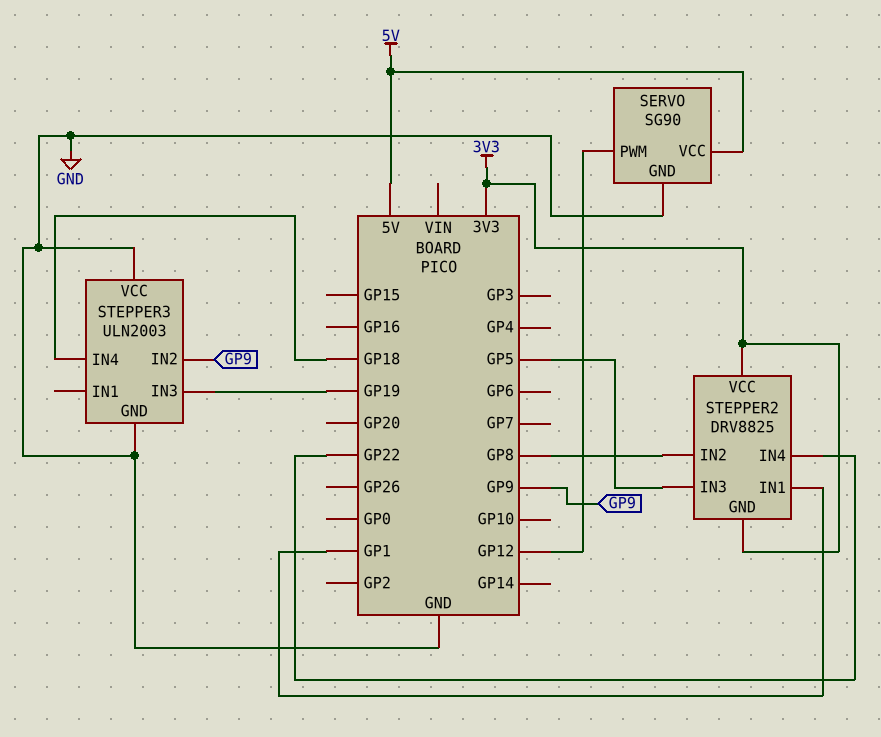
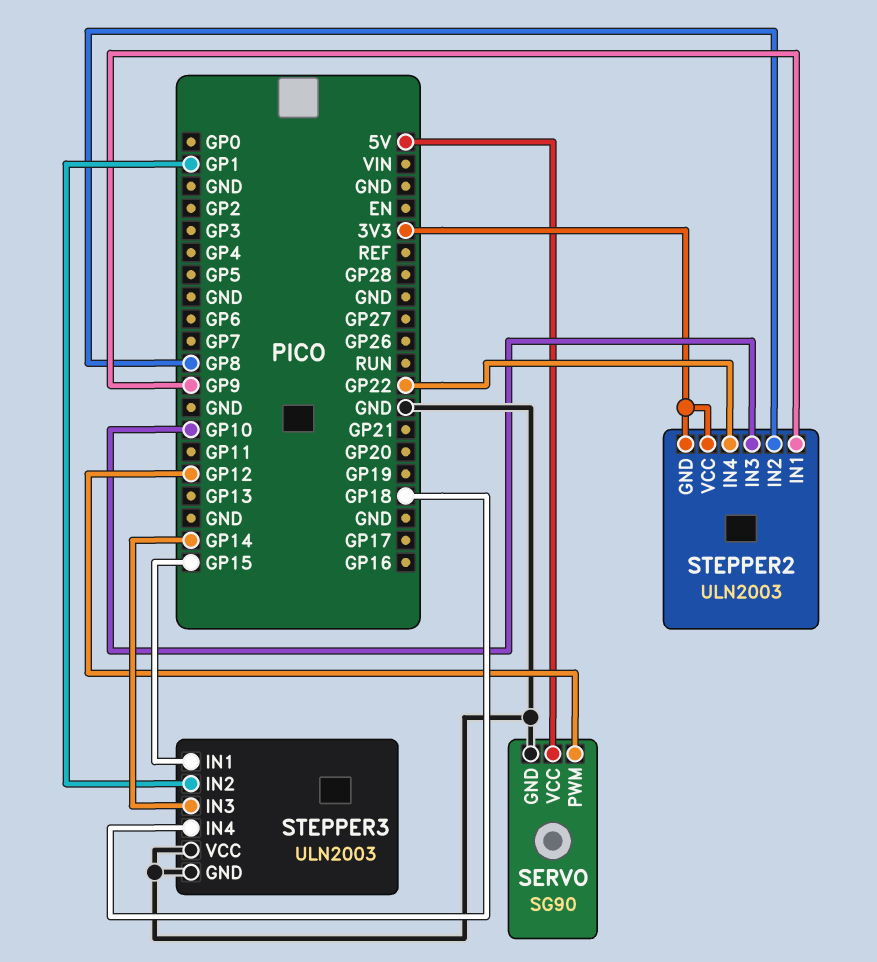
STEPPER2: DRV8825 -> ULN2003
STEPPER2 pin IN1: GP1 -> GP9
STEPPER2 pin IN3: GP5 -> GP10
STEPPER3 pin IN1: none -> GP15
STEPPER3 pin IN2: GP9 -> GP1
STEPPER3 pin IN3: GP19 -> GP14

